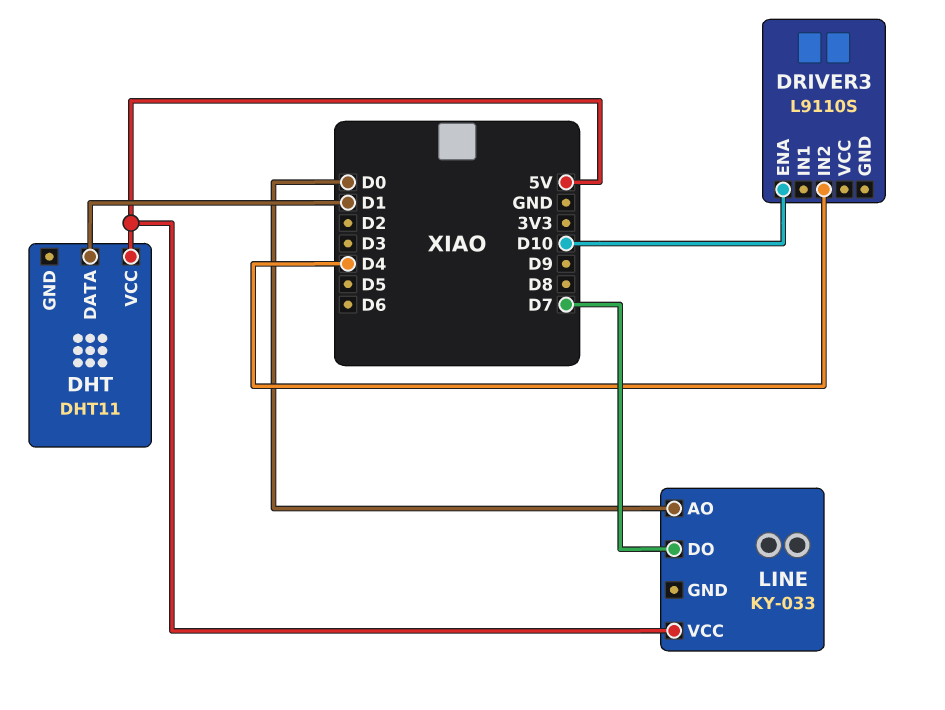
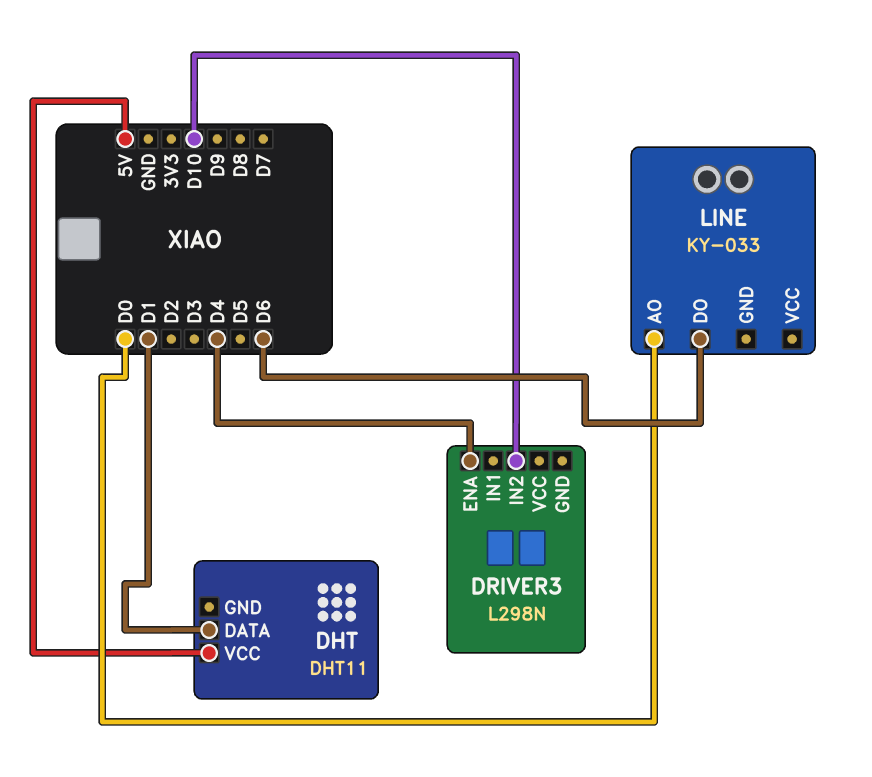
DRIVER3: L9110S -> L298N
DRIVER3 pin ENA: D10 -> D4
DRIVER3 pin IN2: D4 -> D10
LINE pin DO: D7 -> D6
LINE pin VCC: 5V -> none

